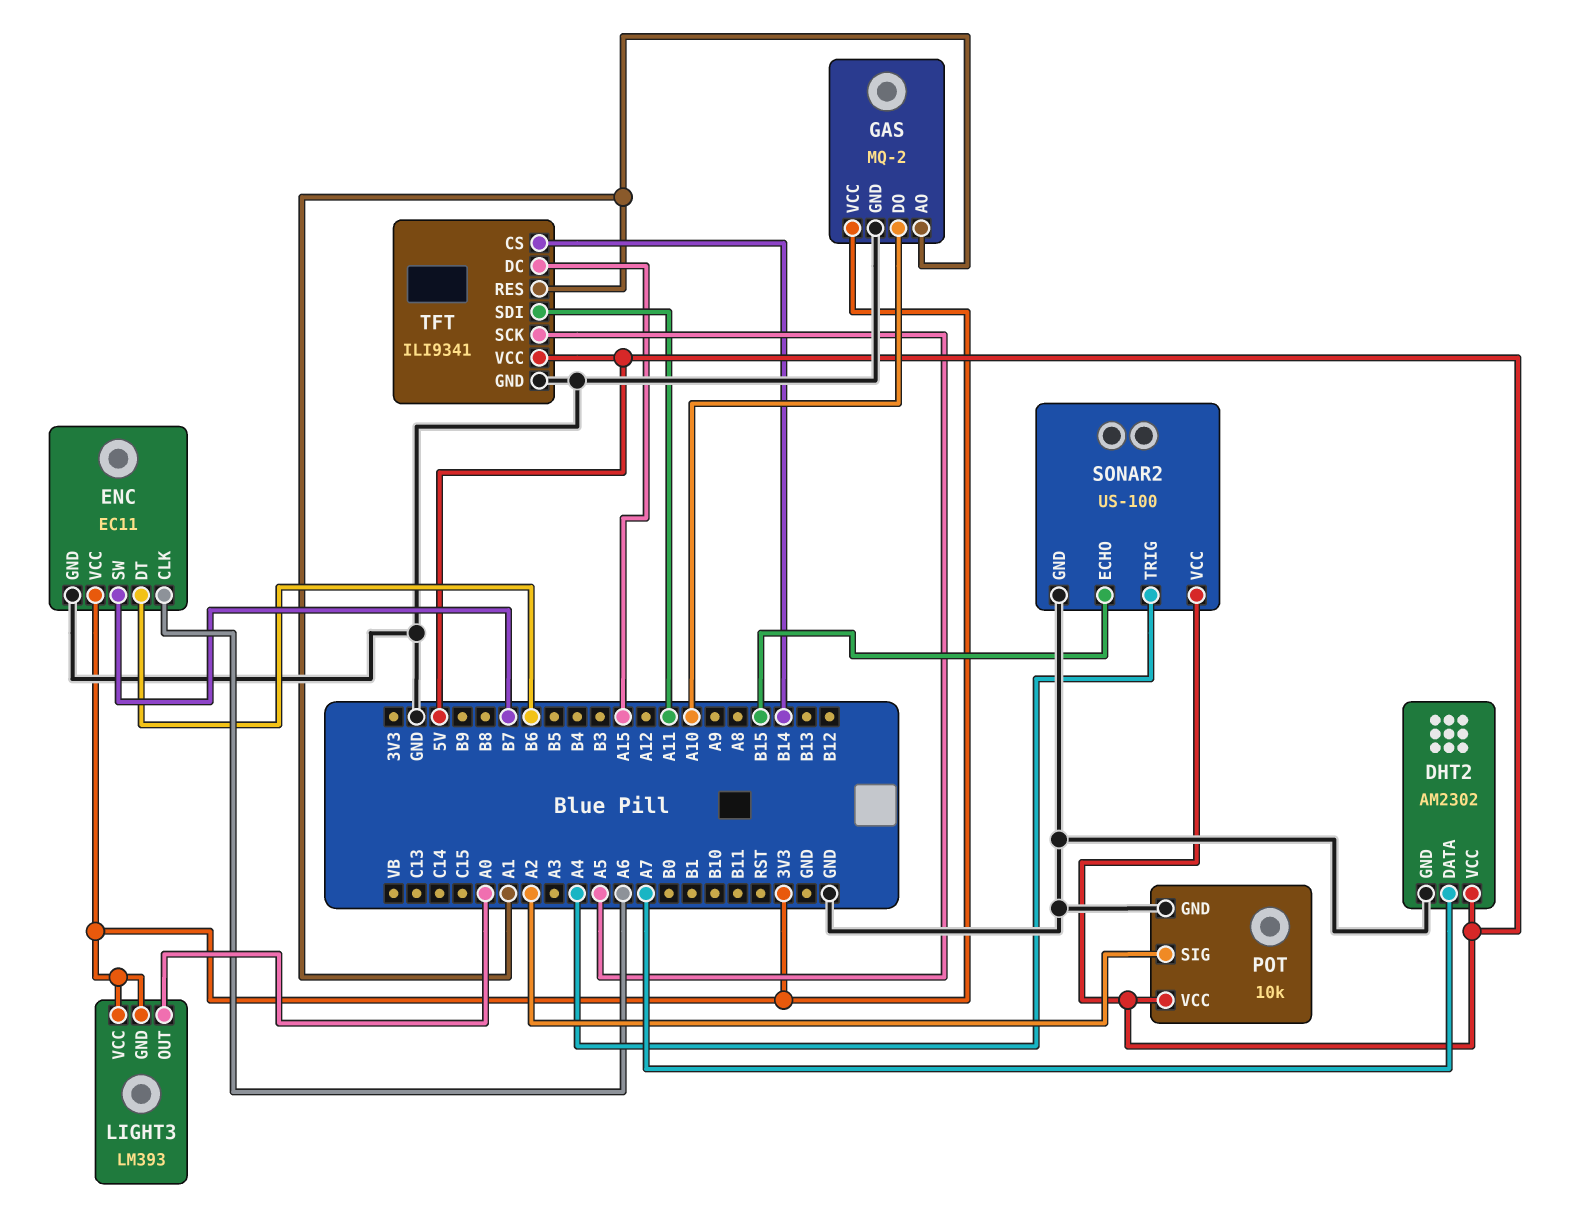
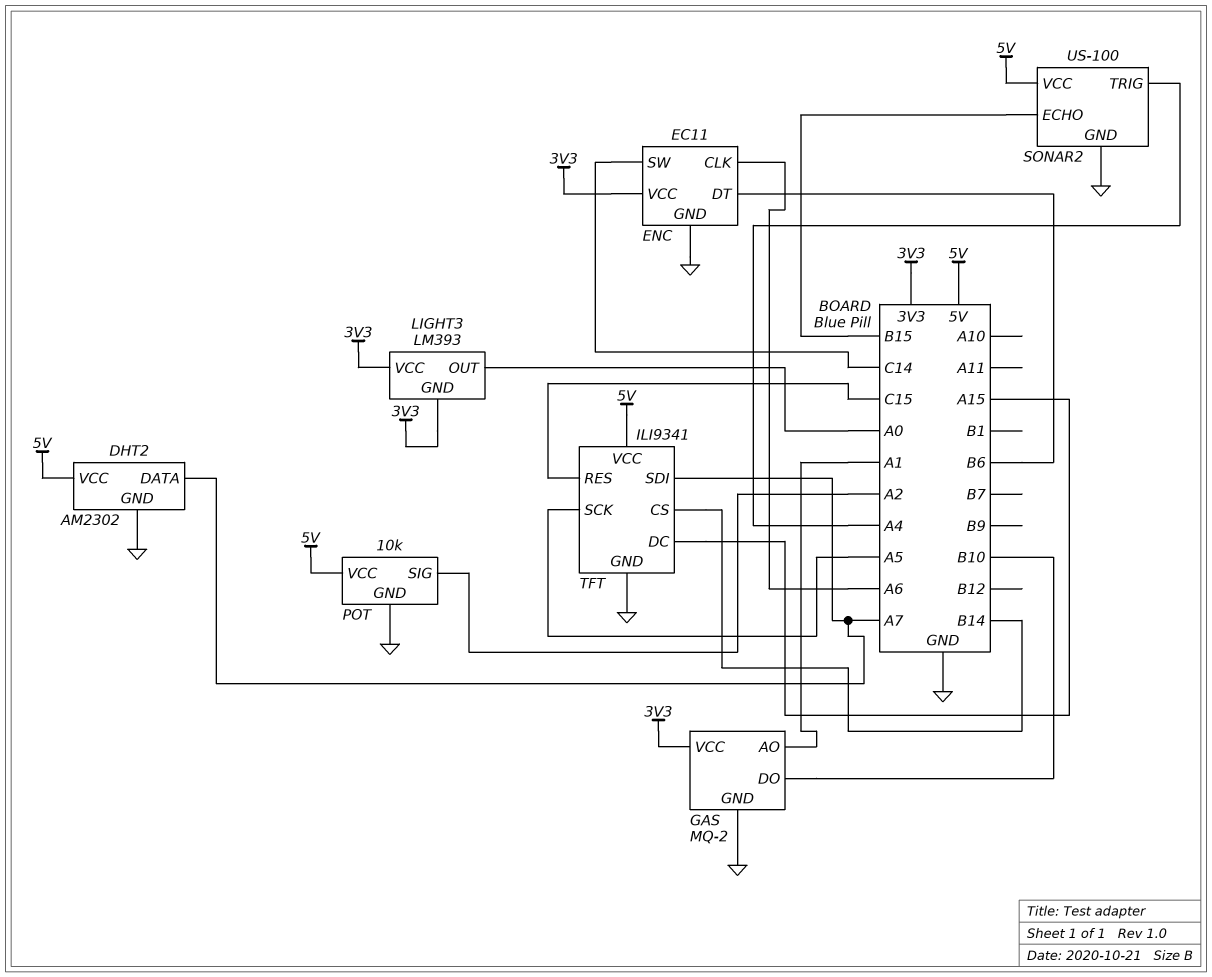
ENC pin SW: B7 -> C14
GAS pin DO: A10 -> B10
TFT pin RES: A1 -> C15
TFT pin SDI: A11 -> A7

